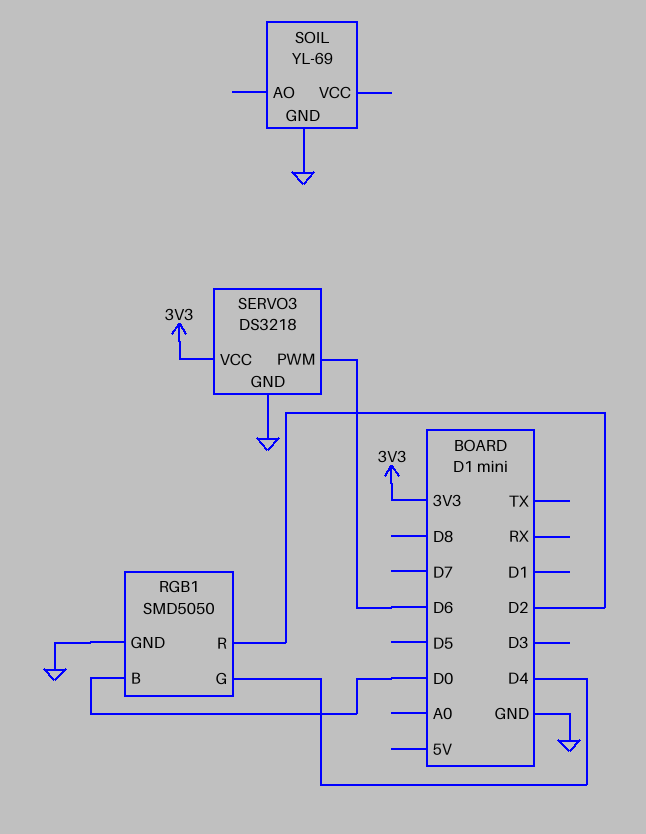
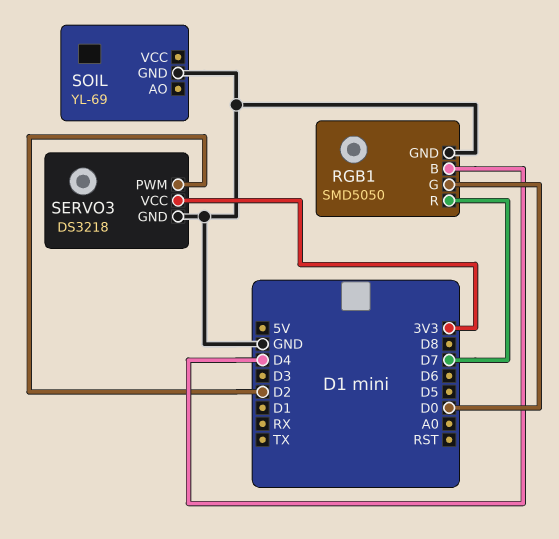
RGB1 pin B: D0 -> D4
RGB1 pin G: D4 -> D0
RGB1 pin R: D2 -> D7
SERVO3 pin PWM: D6 -> D2

